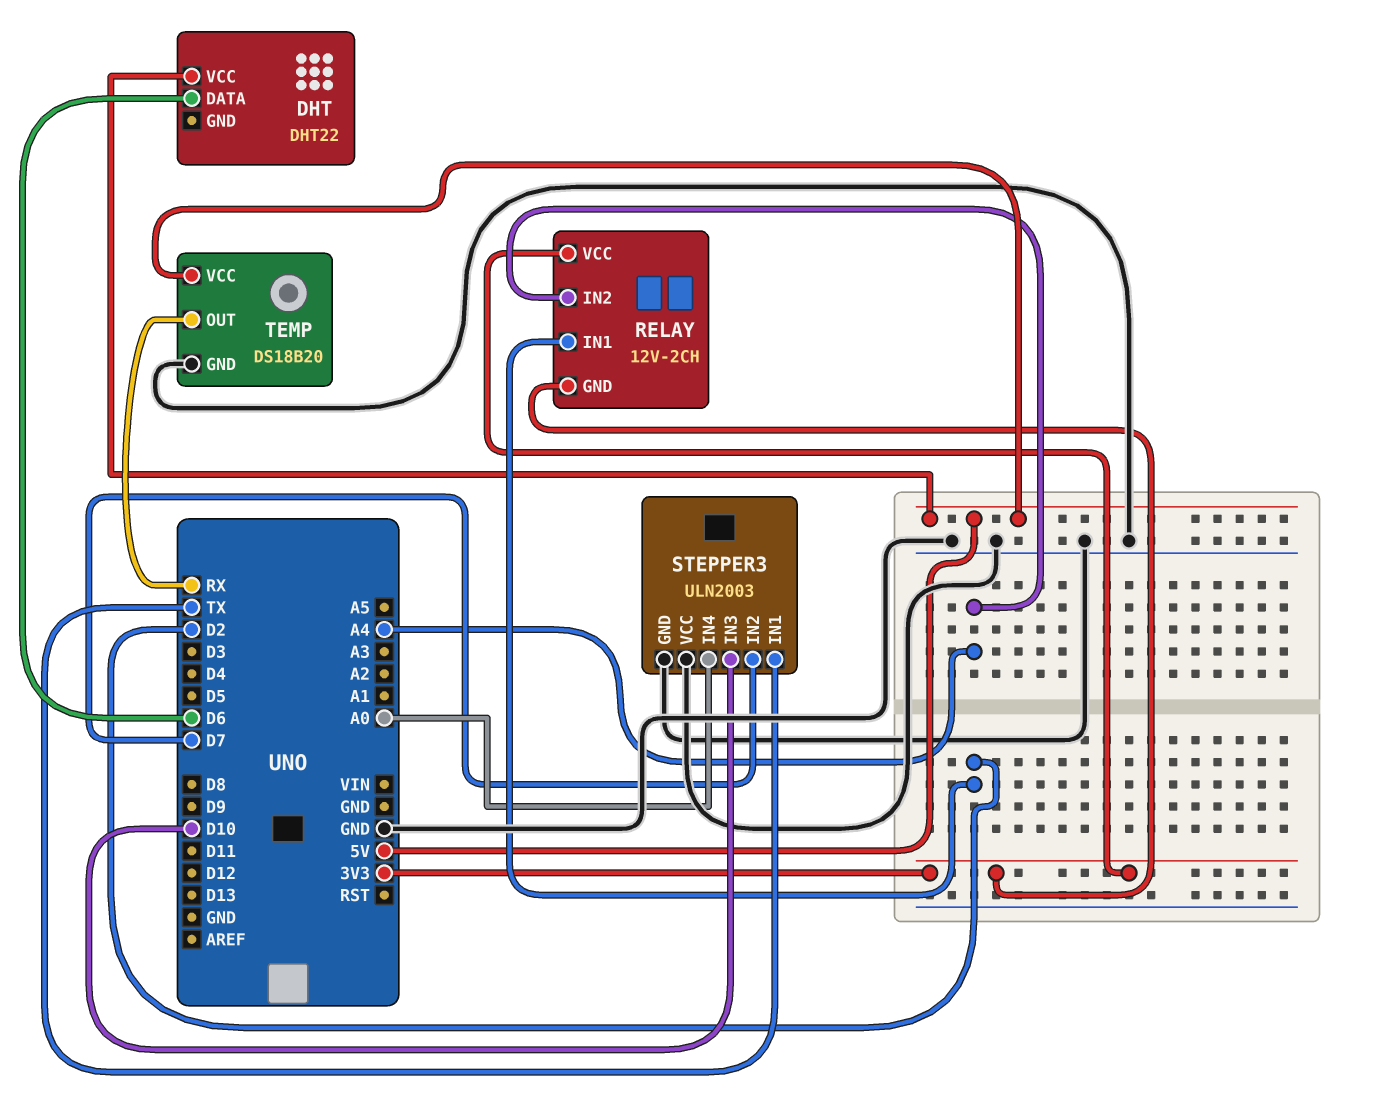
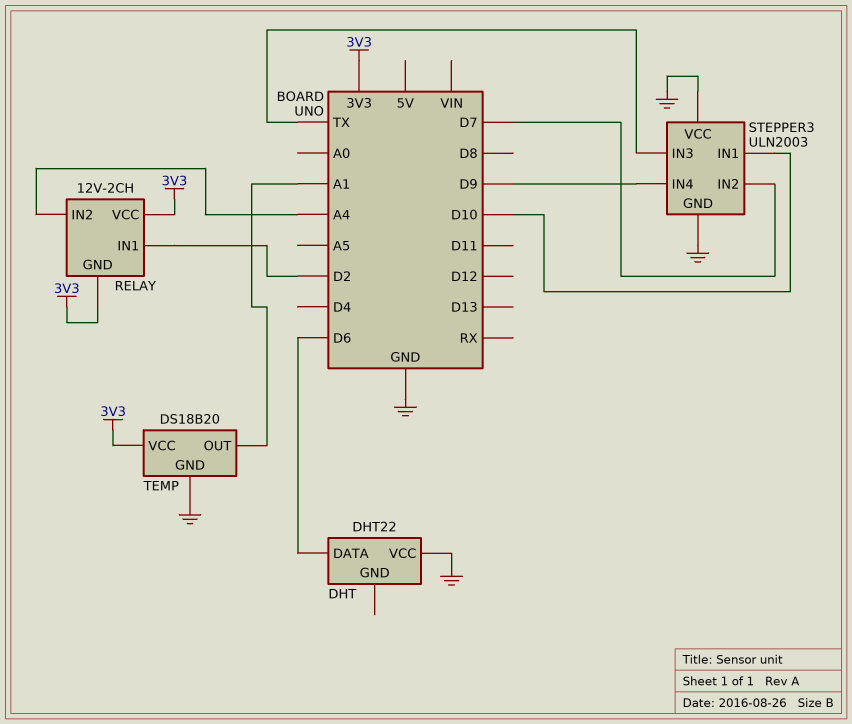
DHT pin VCC: 5V -> GND
STEPPER3 pin IN1: TX -> D10
STEPPER3 pin IN3: D10 -> TX
STEPPER3 pin IN4: A0 -> D9
TEMP pin OUT: RX -> A1
TEMP pin VCC: 5V -> 3V3

